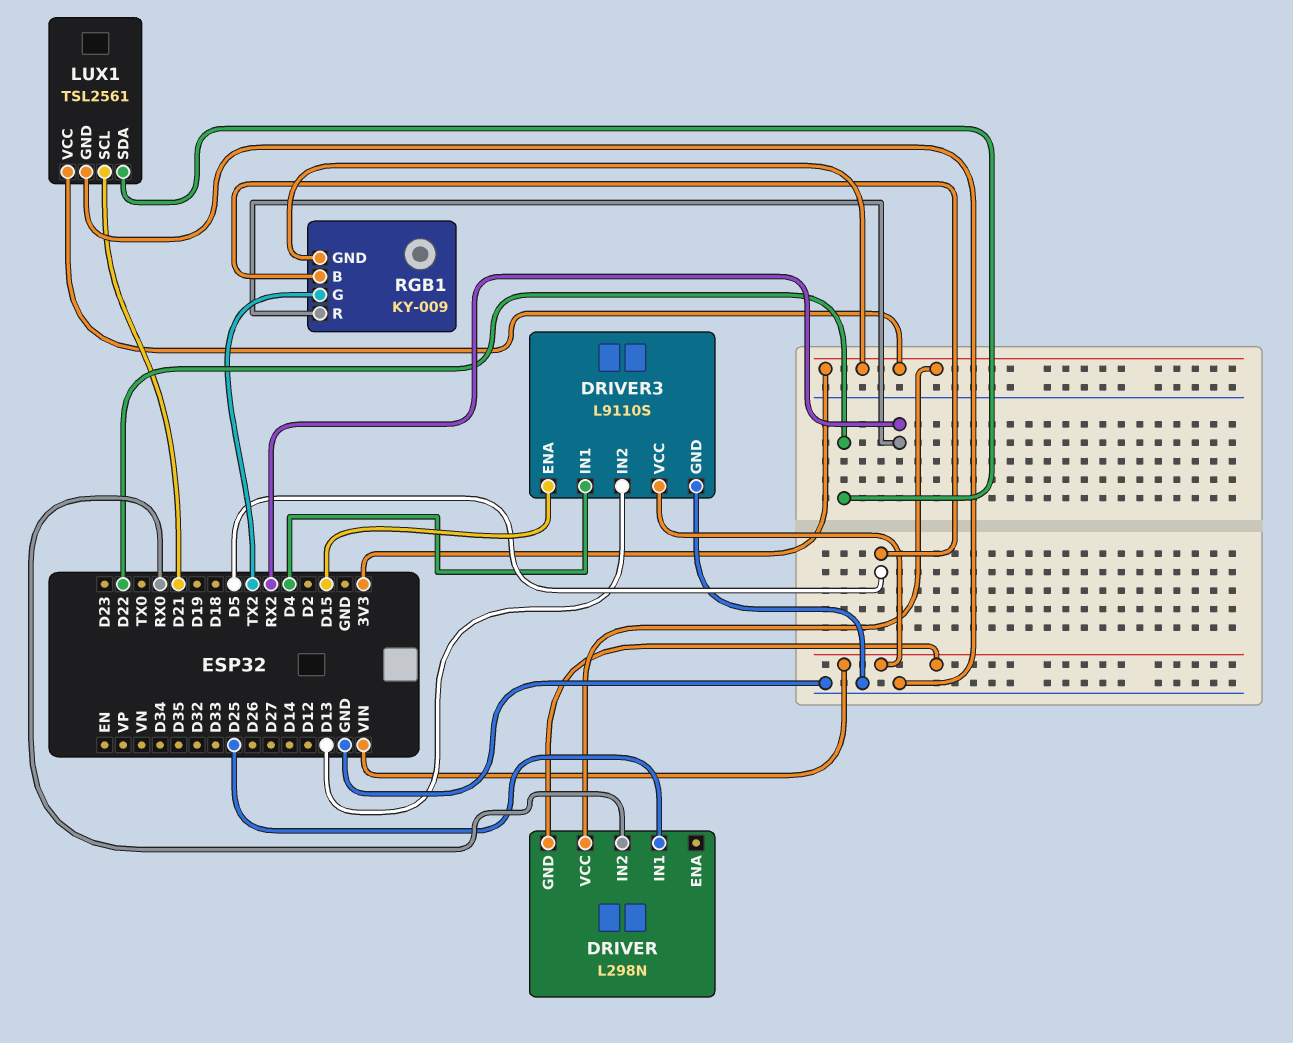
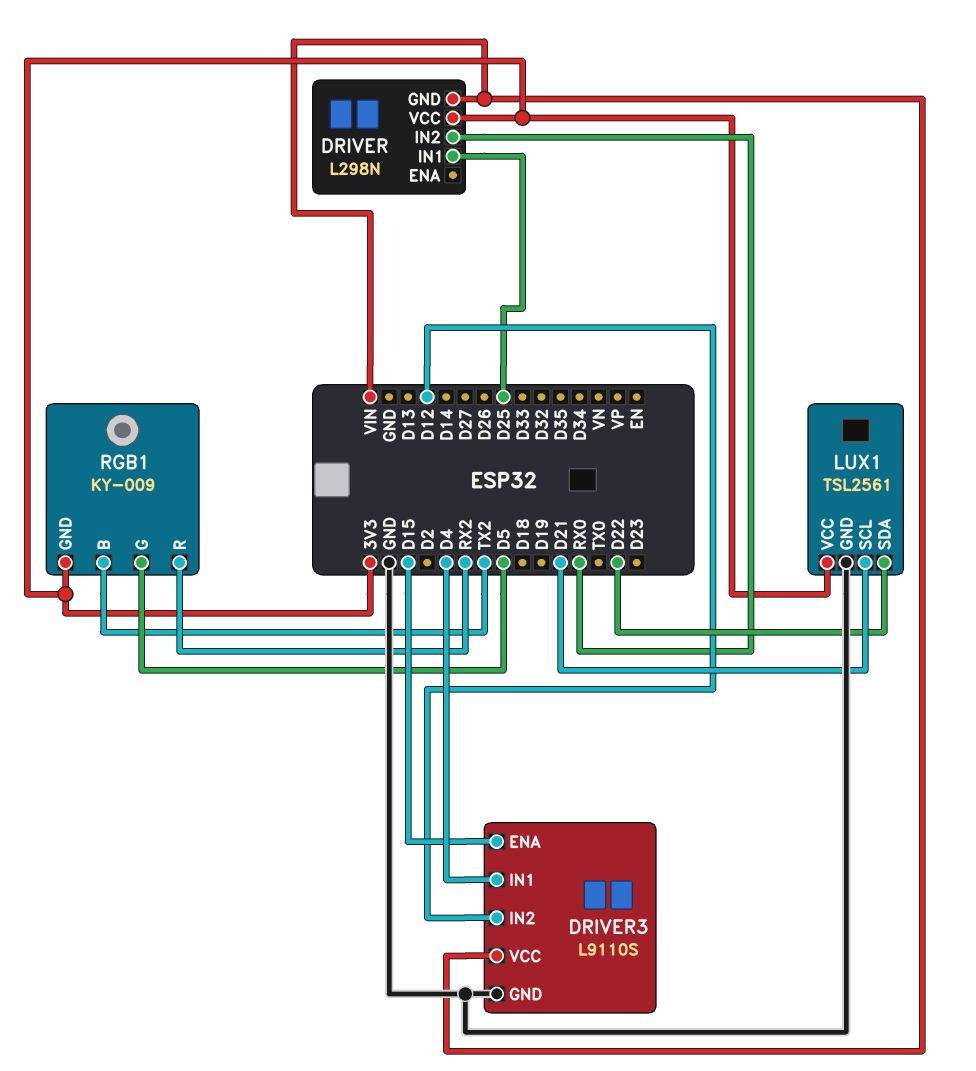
DRIVER3 pin IN2: D13 -> D12
RGB1 pin B: D5 -> TX2
RGB1 pin G: TX2 -> D5

